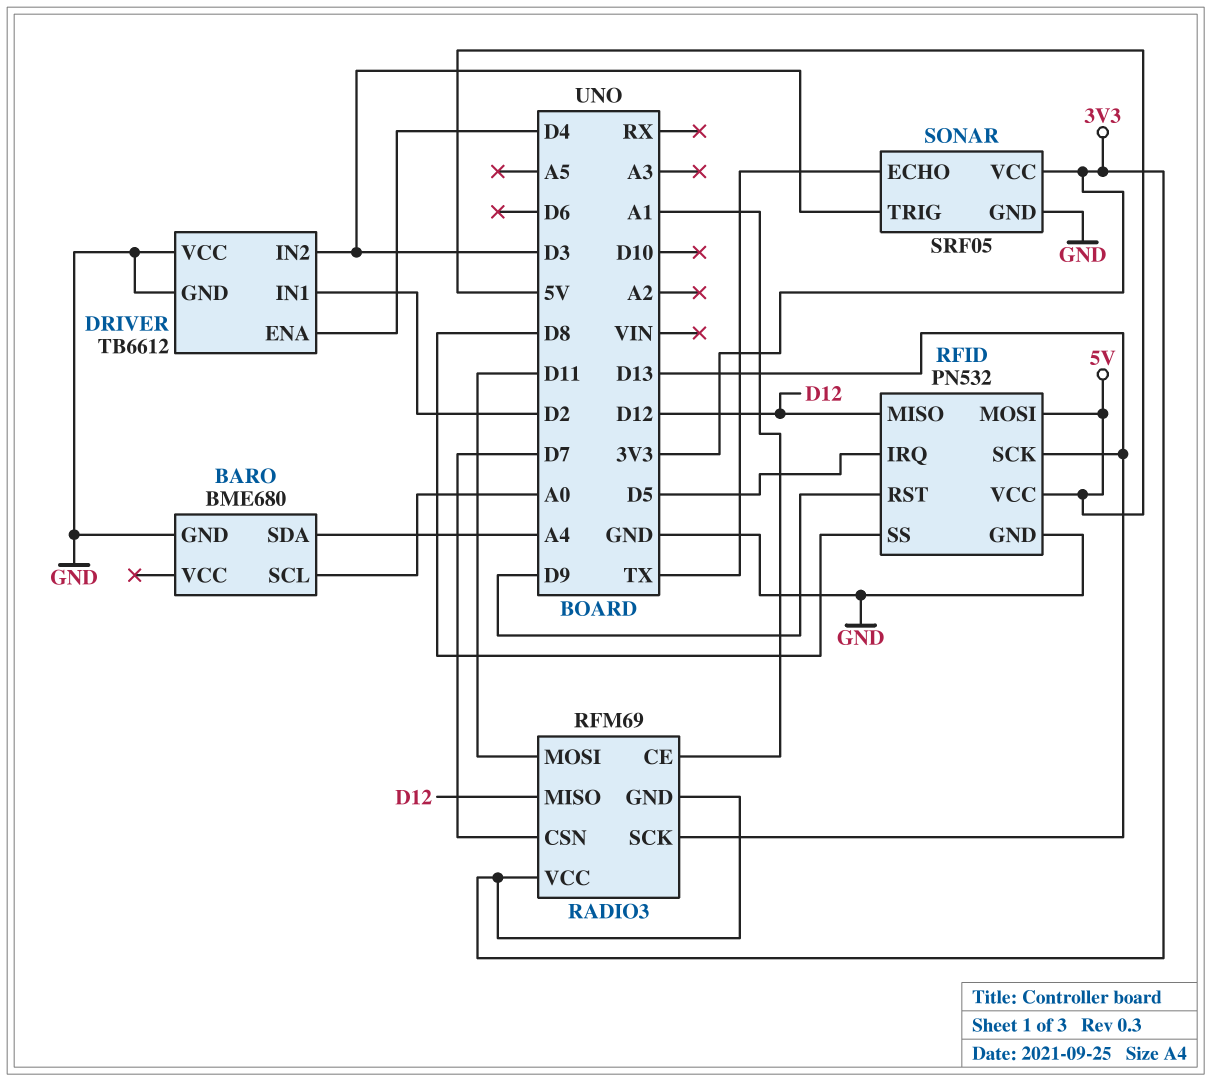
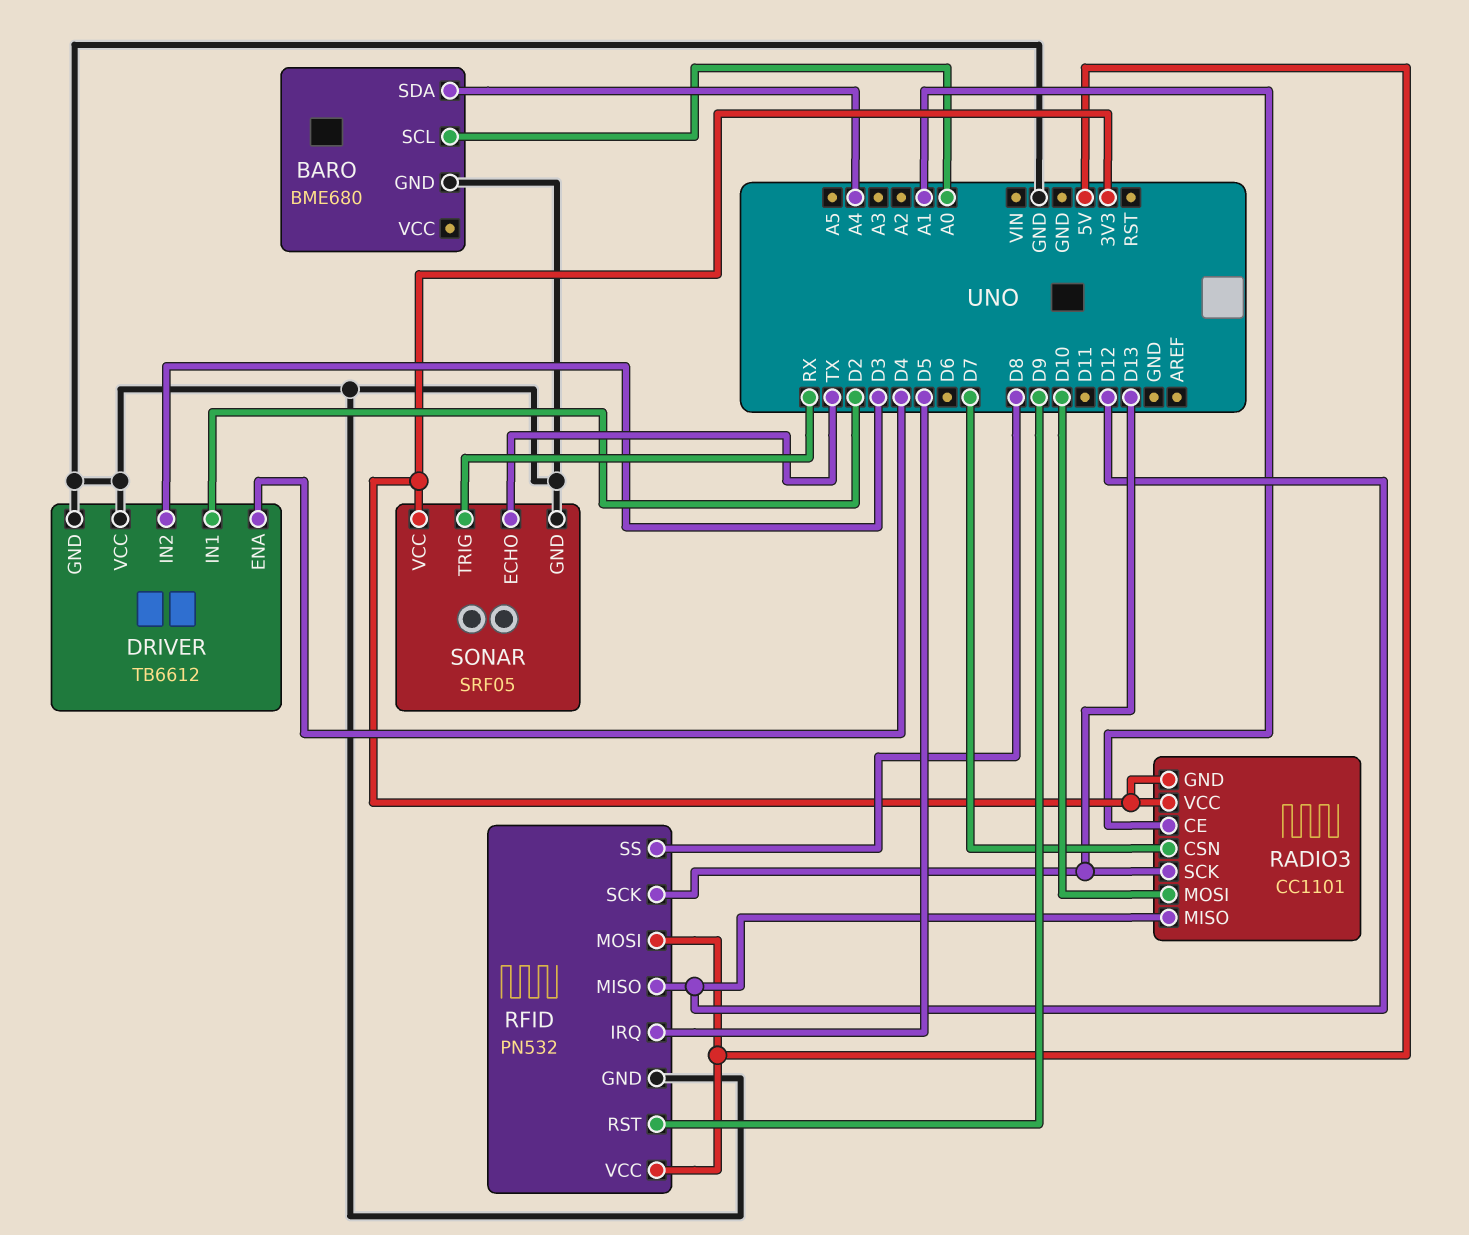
RADIO3: RFM69 -> CC1101
RADIO3 pin MOSI: D11 -> D10
SONAR pin TRIG: D3 -> RX

